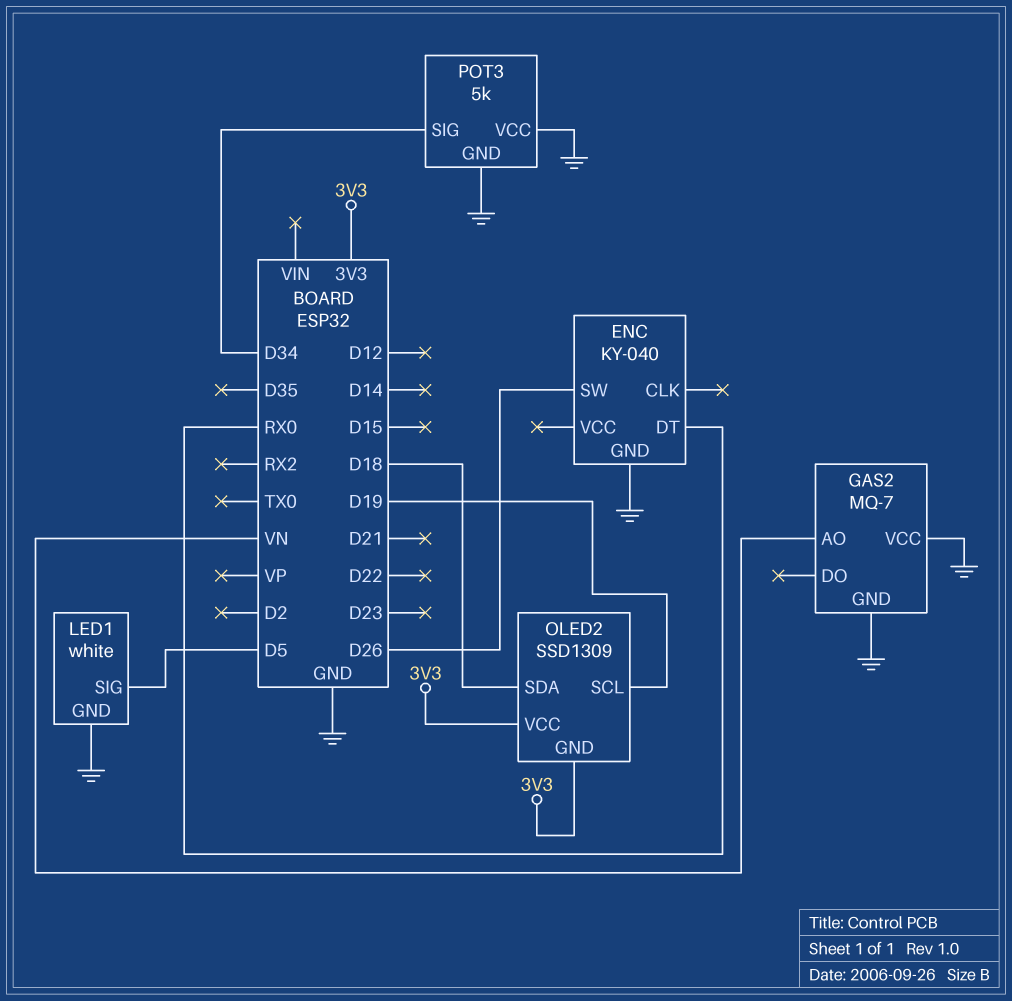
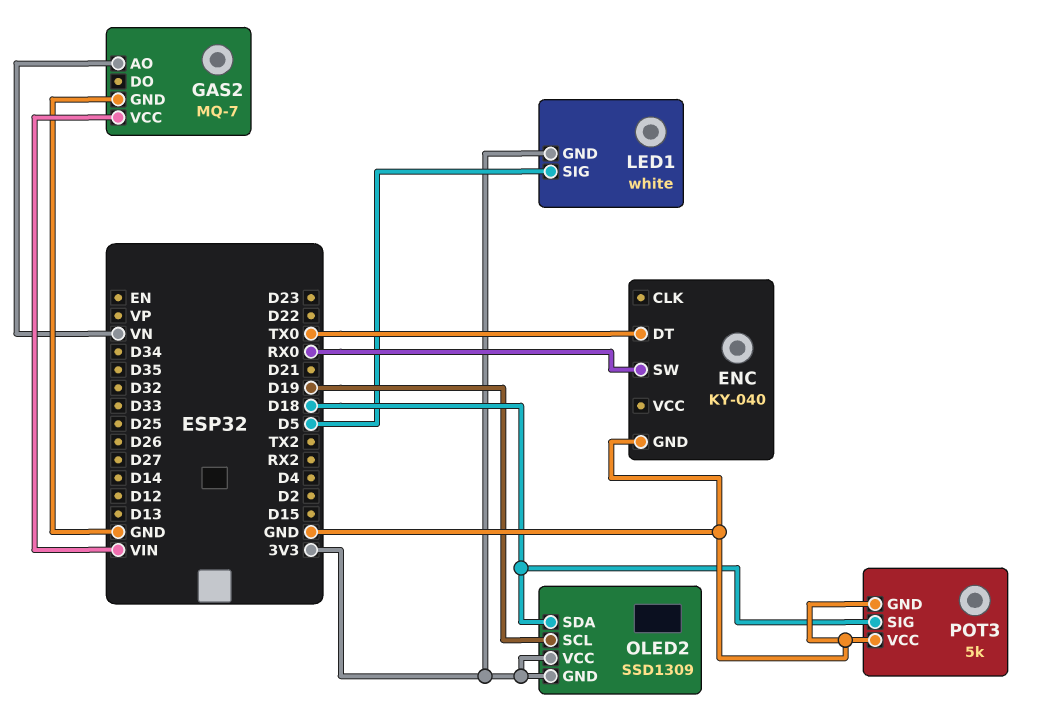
ENC pin DT: RX0 -> TX0
ENC pin SW: D26 -> RX0
GAS2 pin VCC: GND -> VIN
LED1 pin GND: GND -> 3V3
POT3 pin SIG: D34 -> D18

